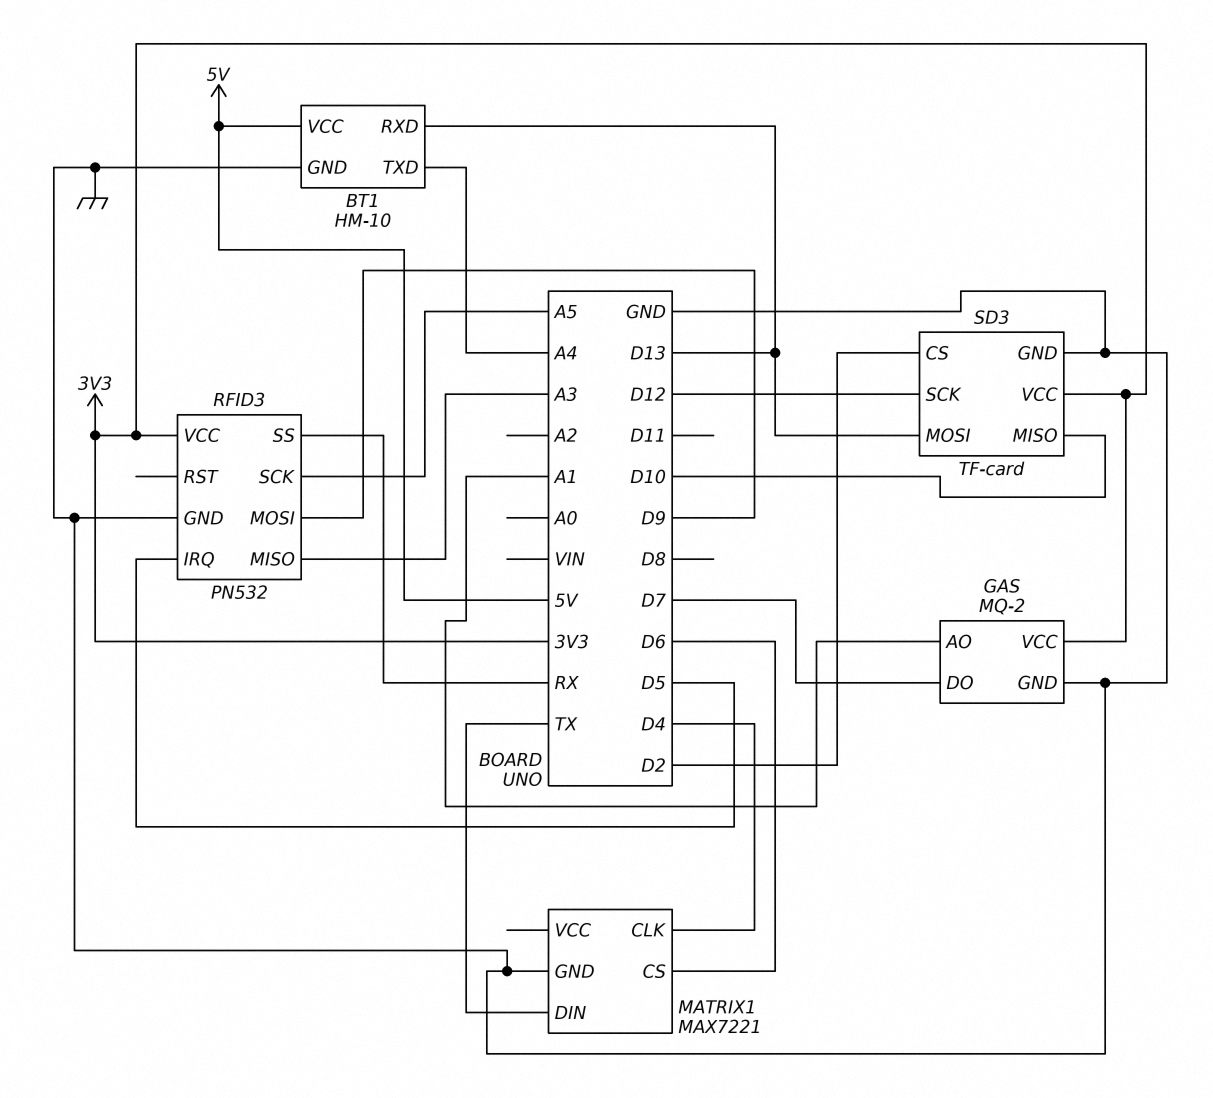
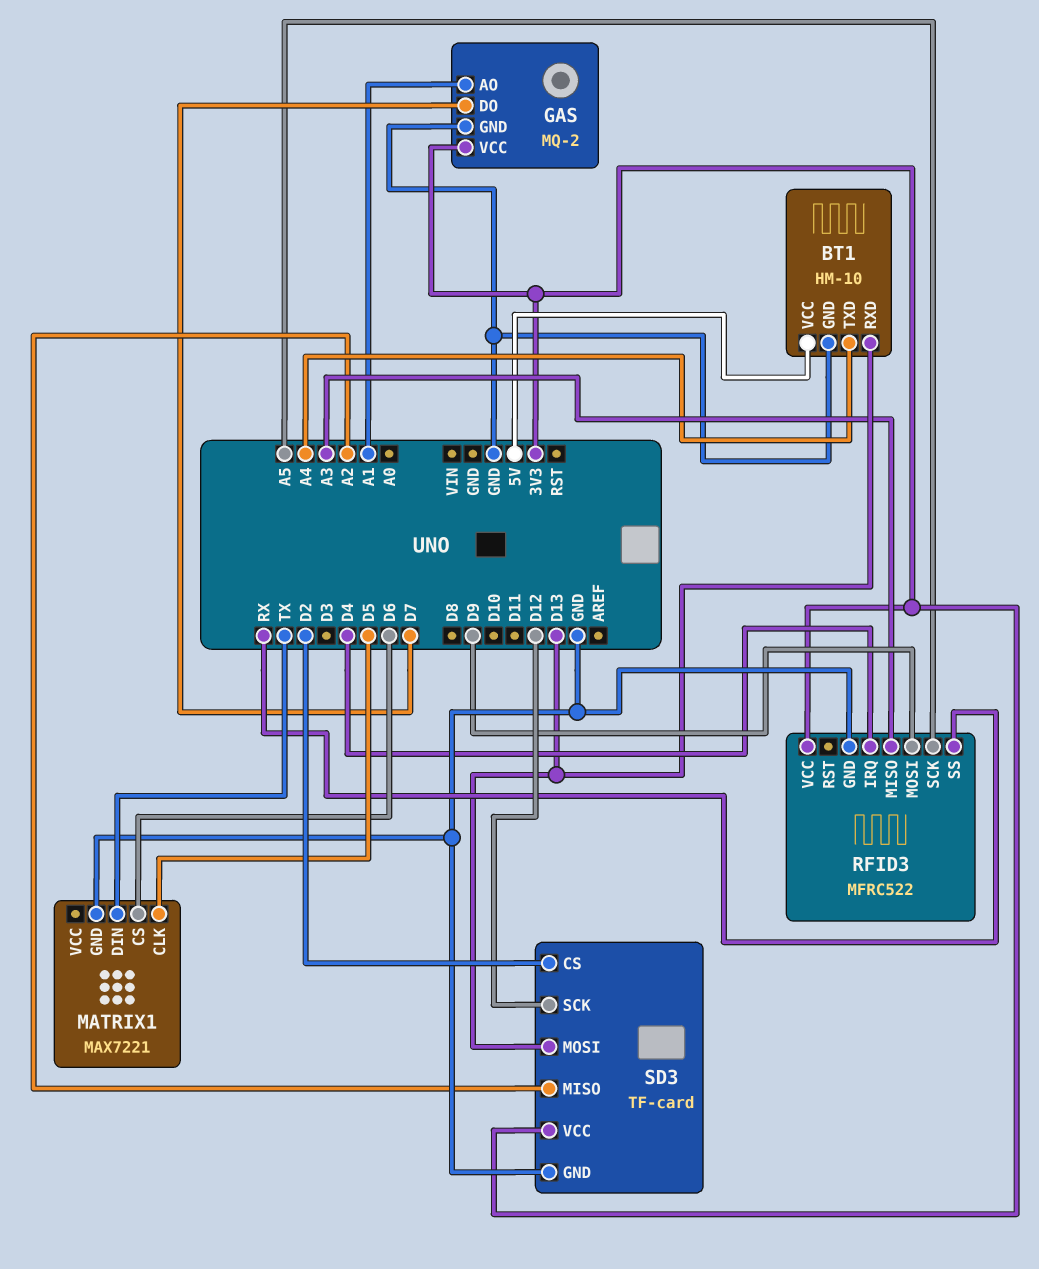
MATRIX1 pin CLK: D4 -> D5
RFID3: PN532 -> MFRC522
RFID3 pin IRQ: D5 -> D4
SD3 pin MISO: D10 -> A2

